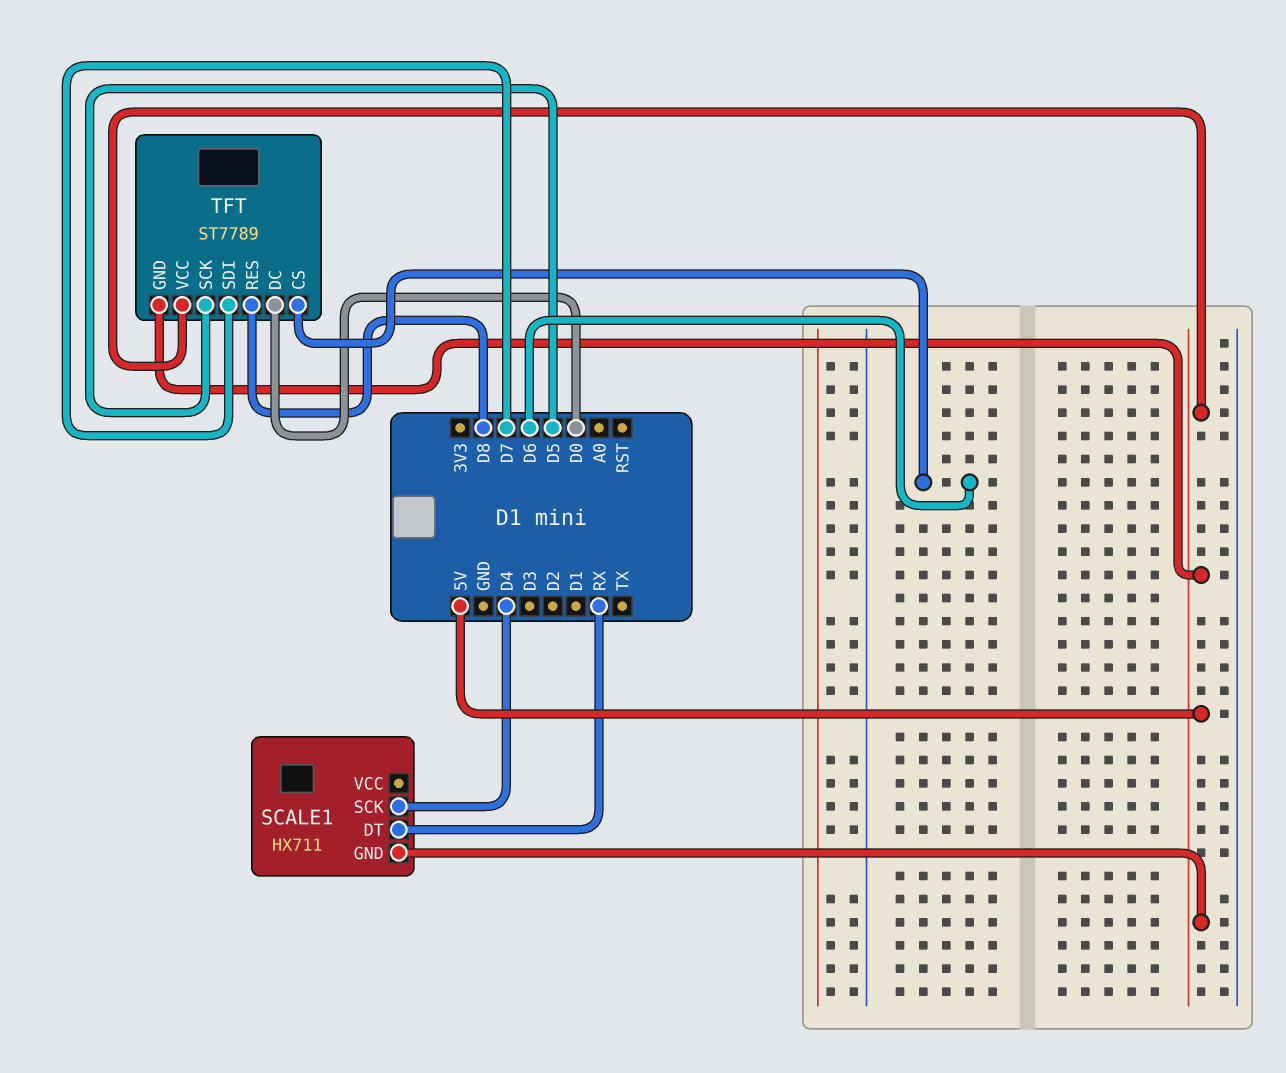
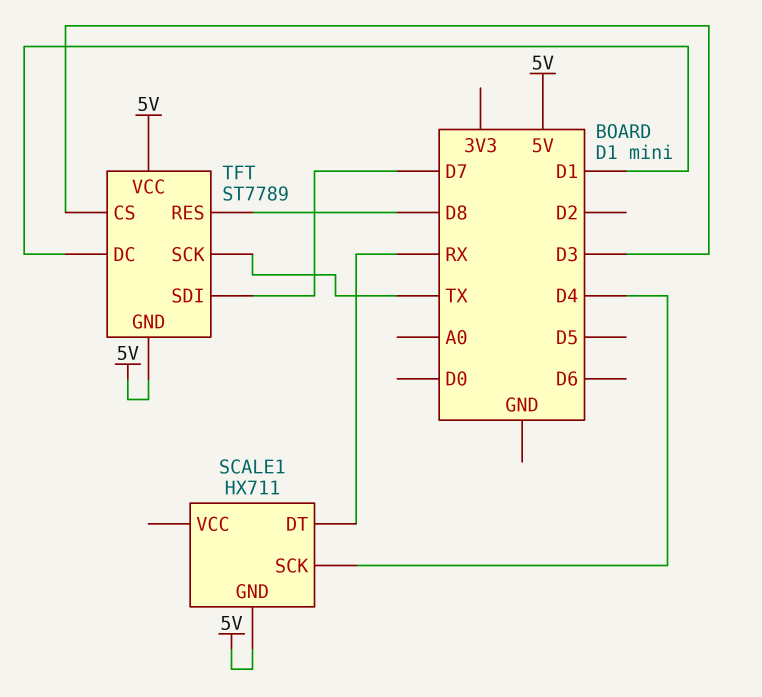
TFT pin CS: D6 -> D3
TFT pin DC: D0 -> D1
TFT pin SCK: D5 -> TX

